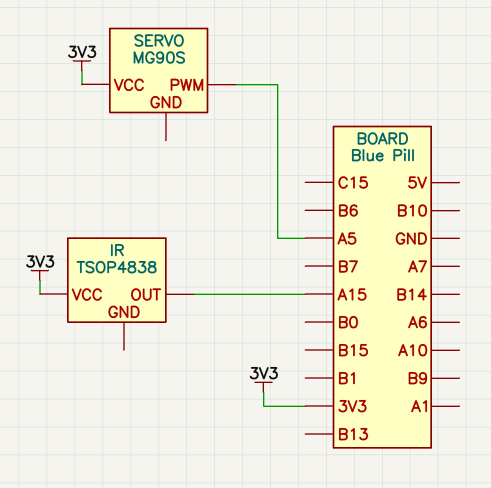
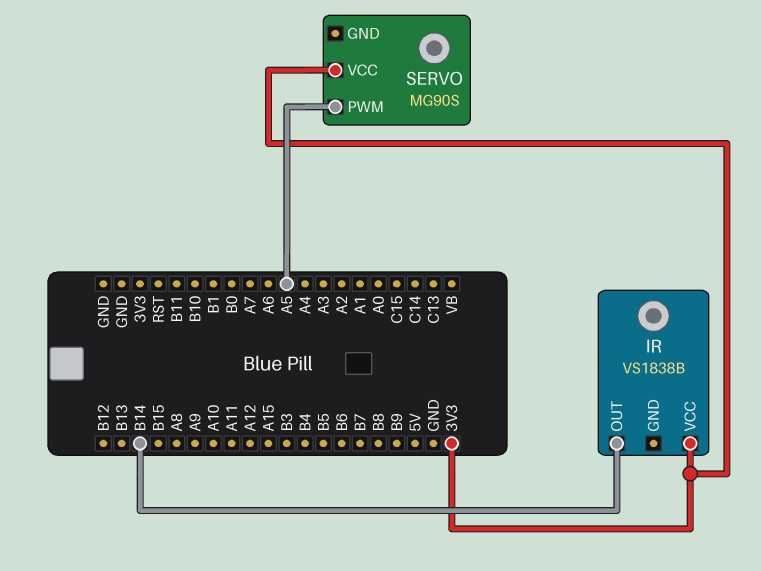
IR: TSOP4838 -> VS1838B
IR pin OUT: A15 -> B14

